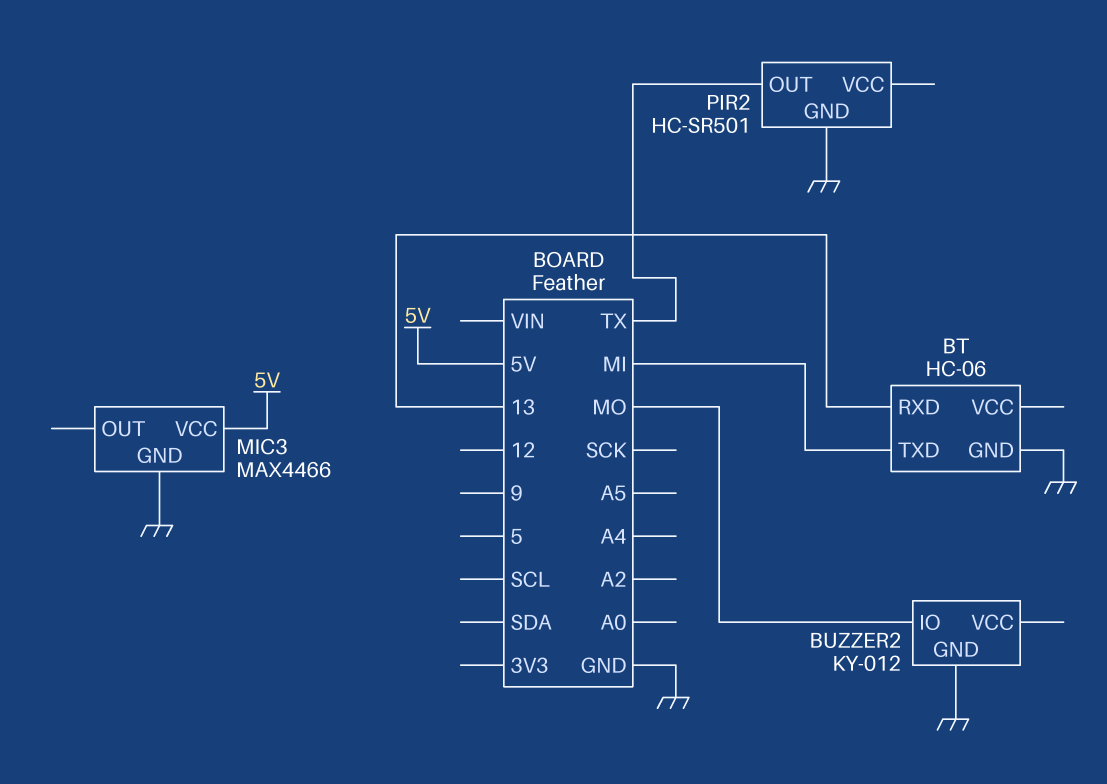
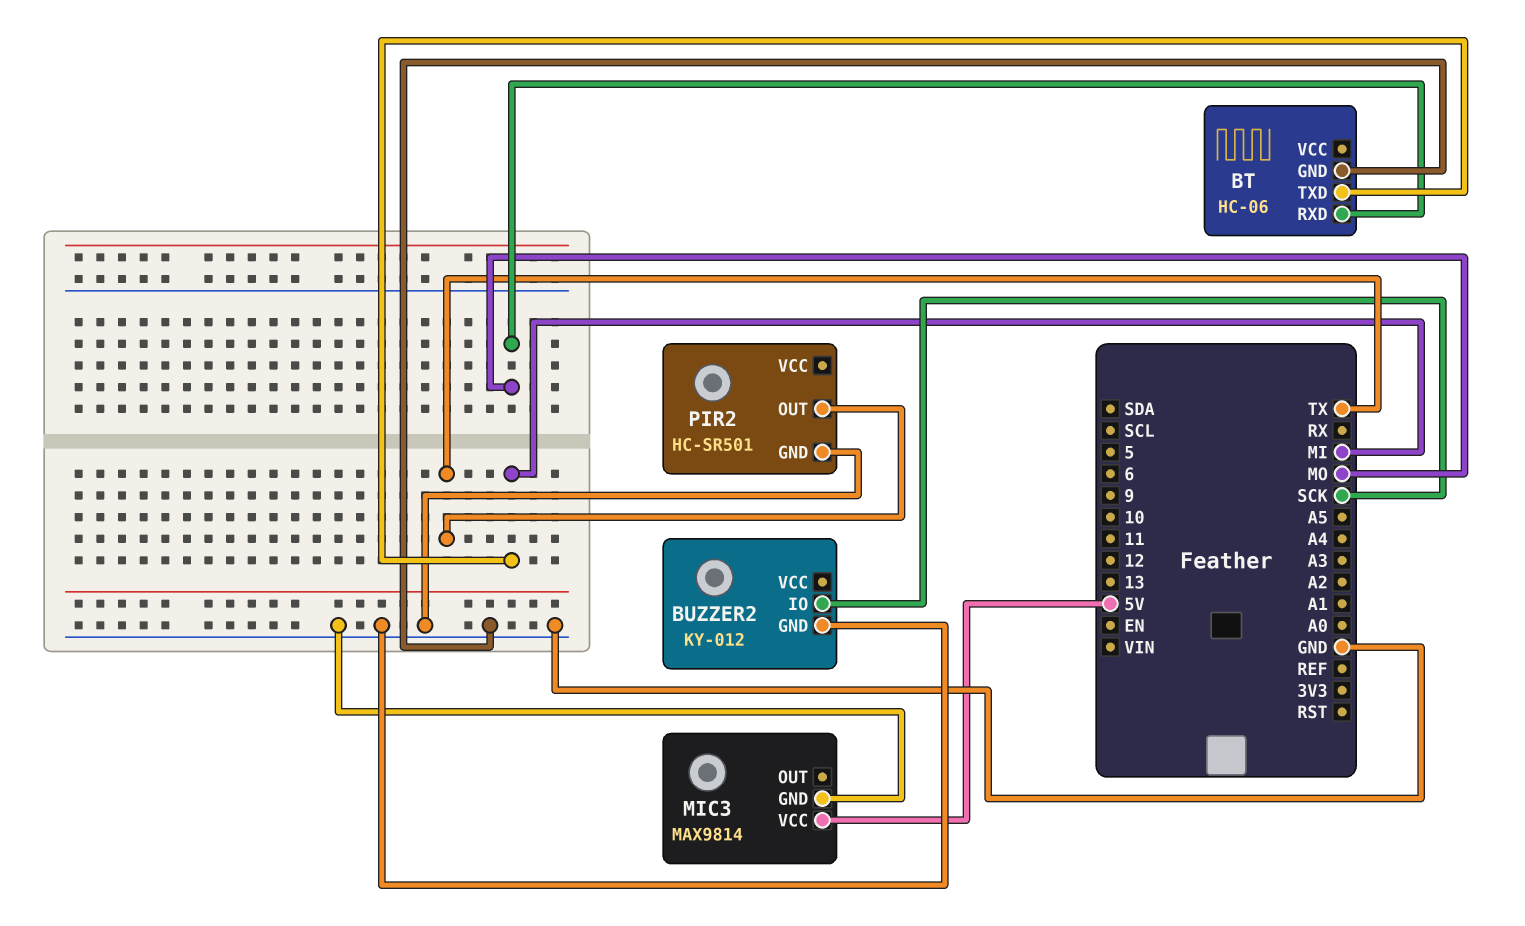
BT pin RXD: 13 -> MO
BUZZER2 pin IO: MO -> SCK
MIC3: MAX4466 -> MAX9814

